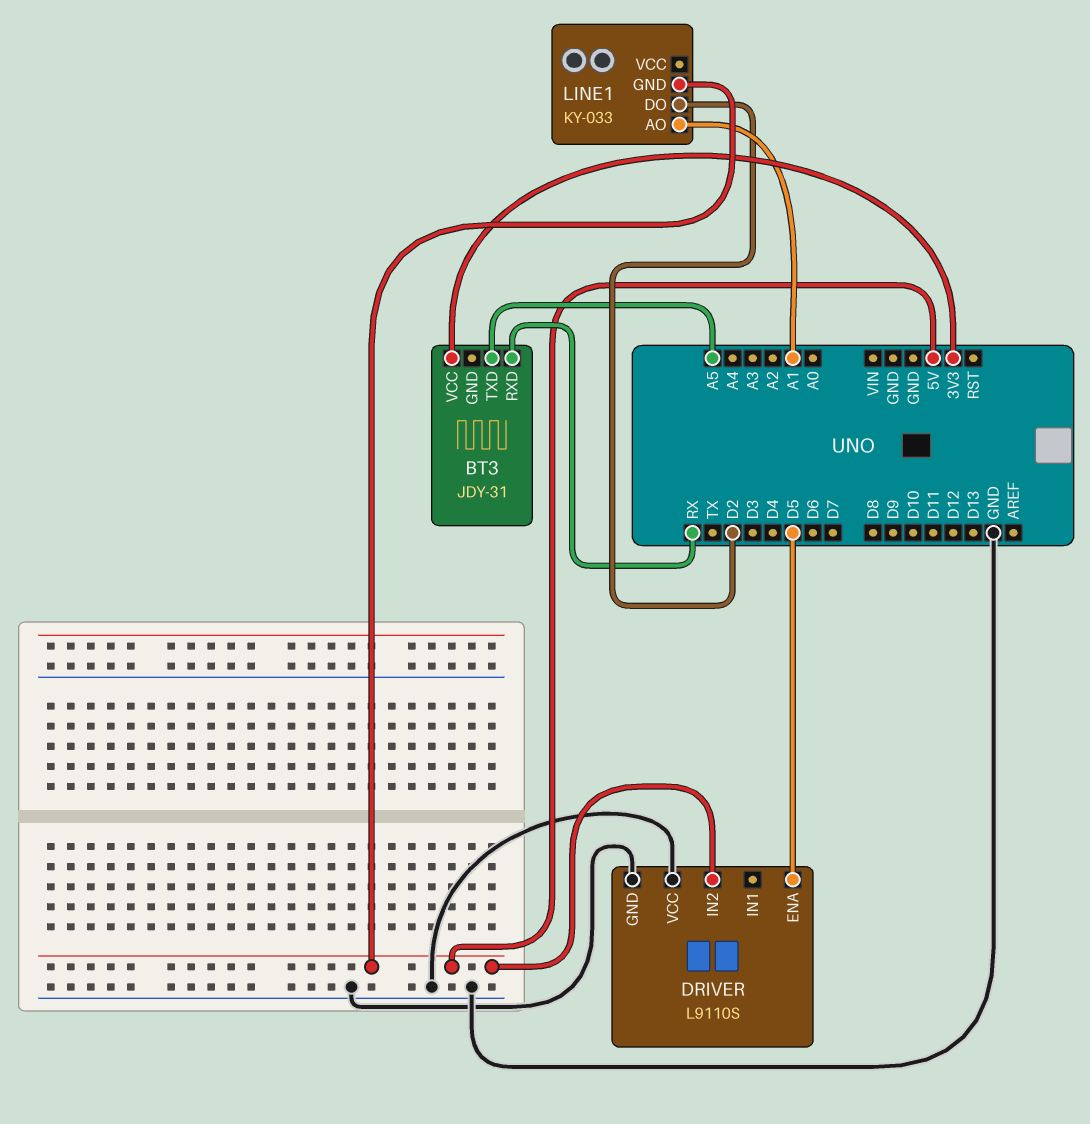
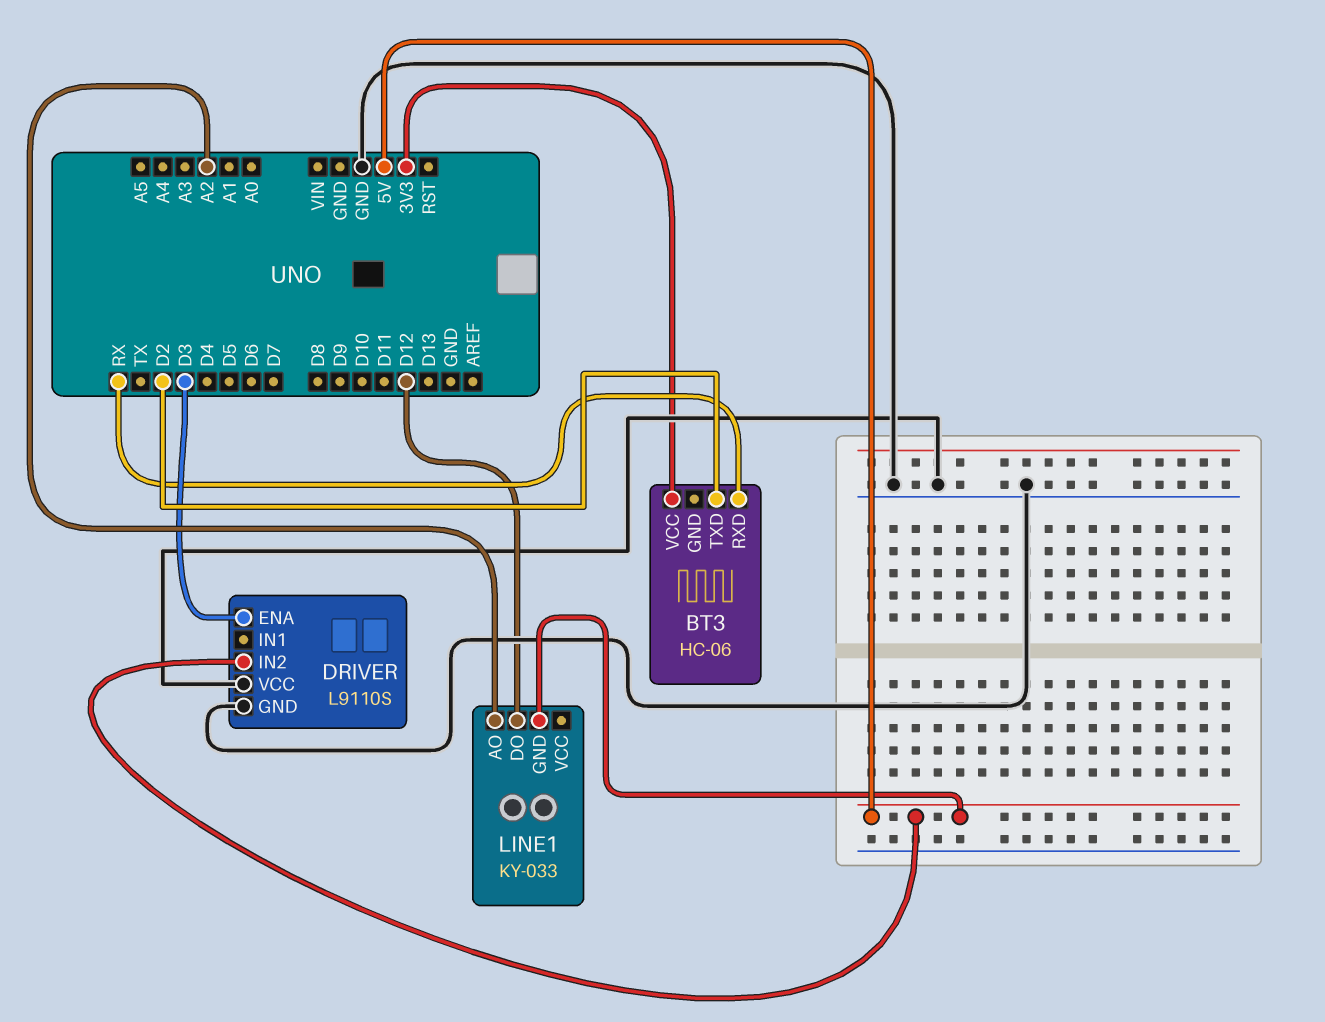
BT3: JDY-31 -> HC-06
BT3 pin TXD: A5 -> D2
DRIVER pin ENA: D5 -> D3
LINE1 pin AO: A1 -> A2
LINE1 pin DO: D2 -> D12

